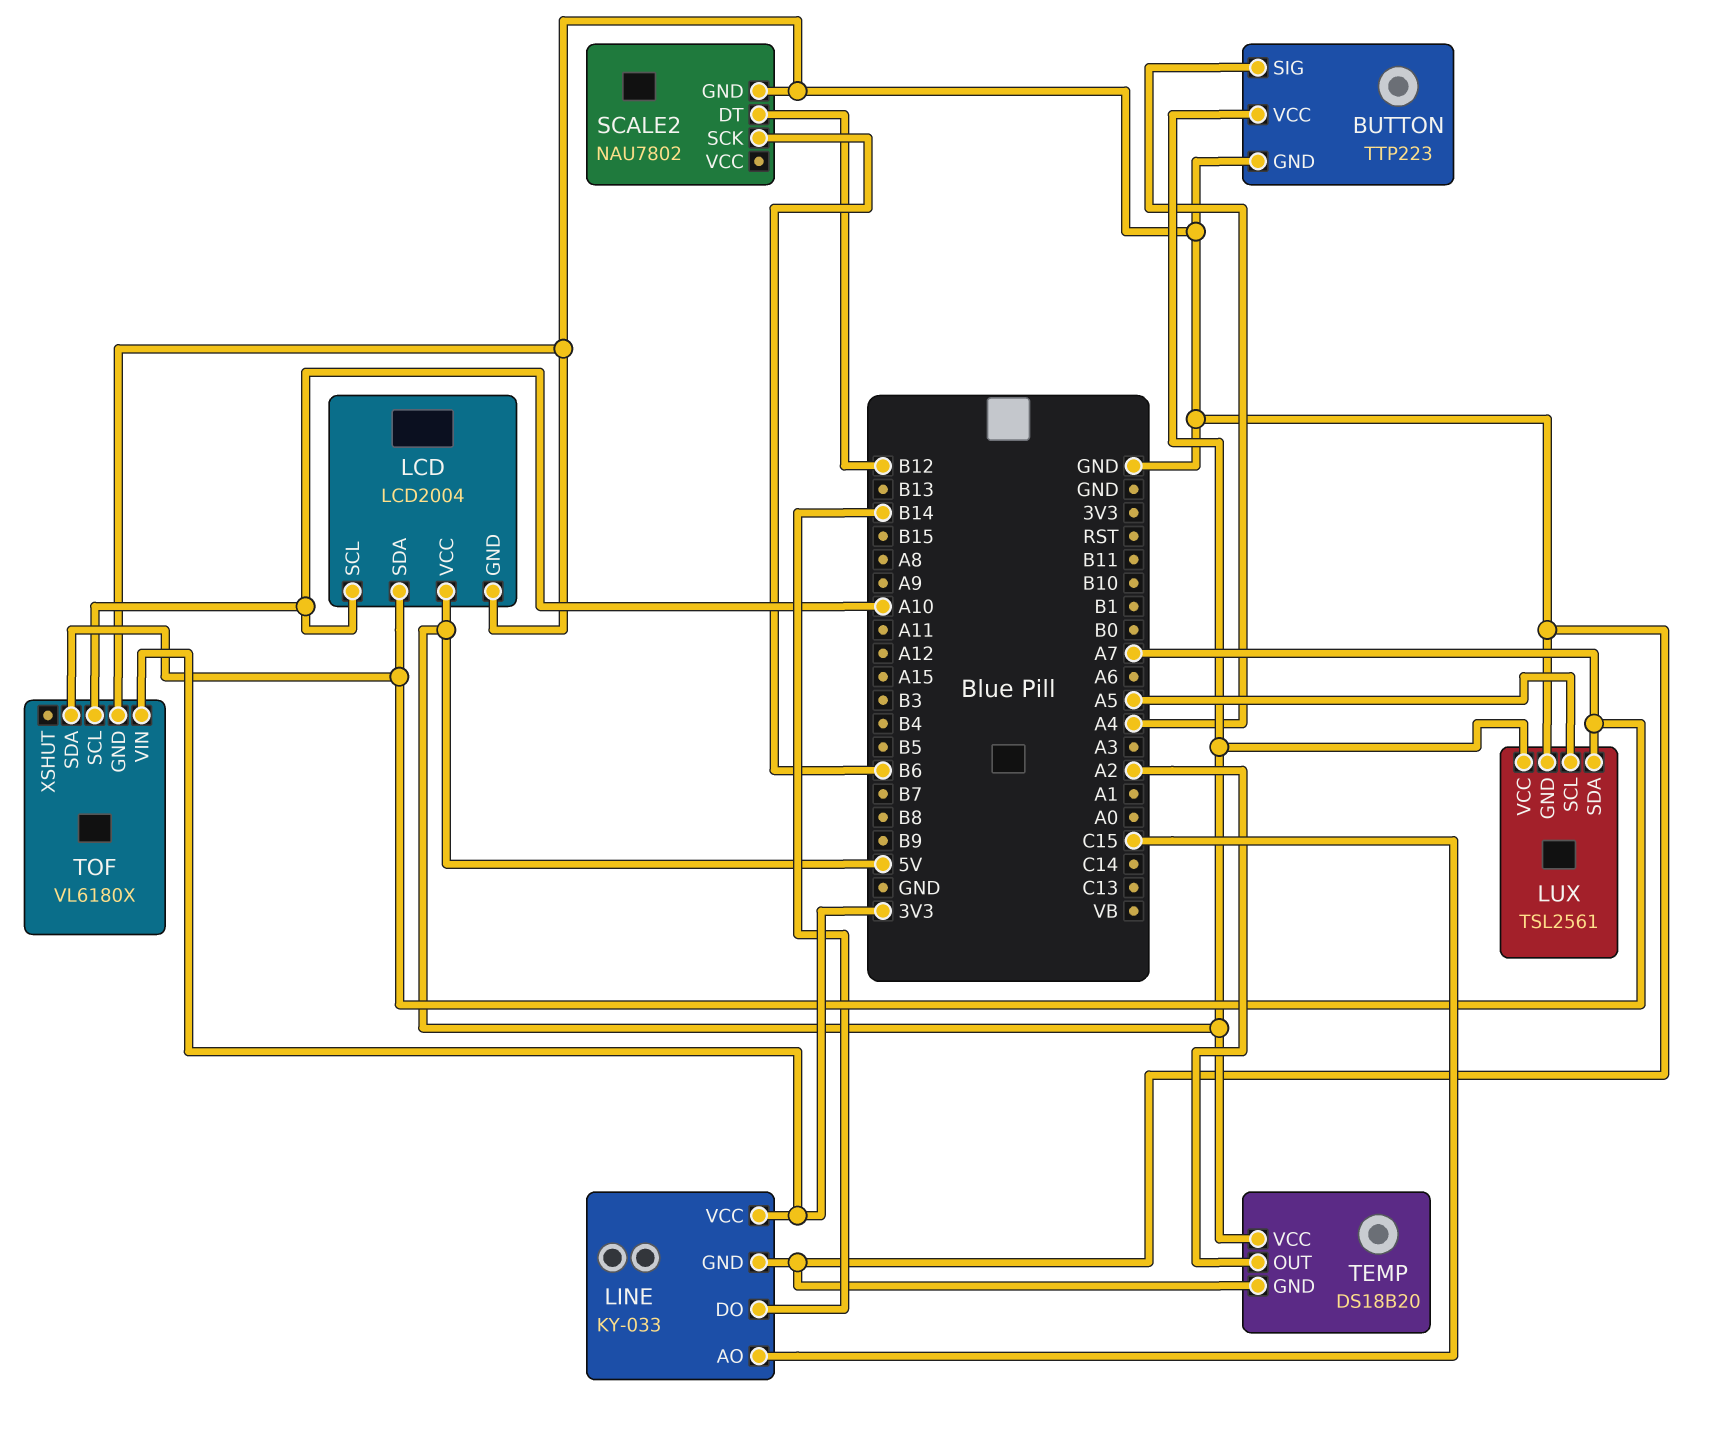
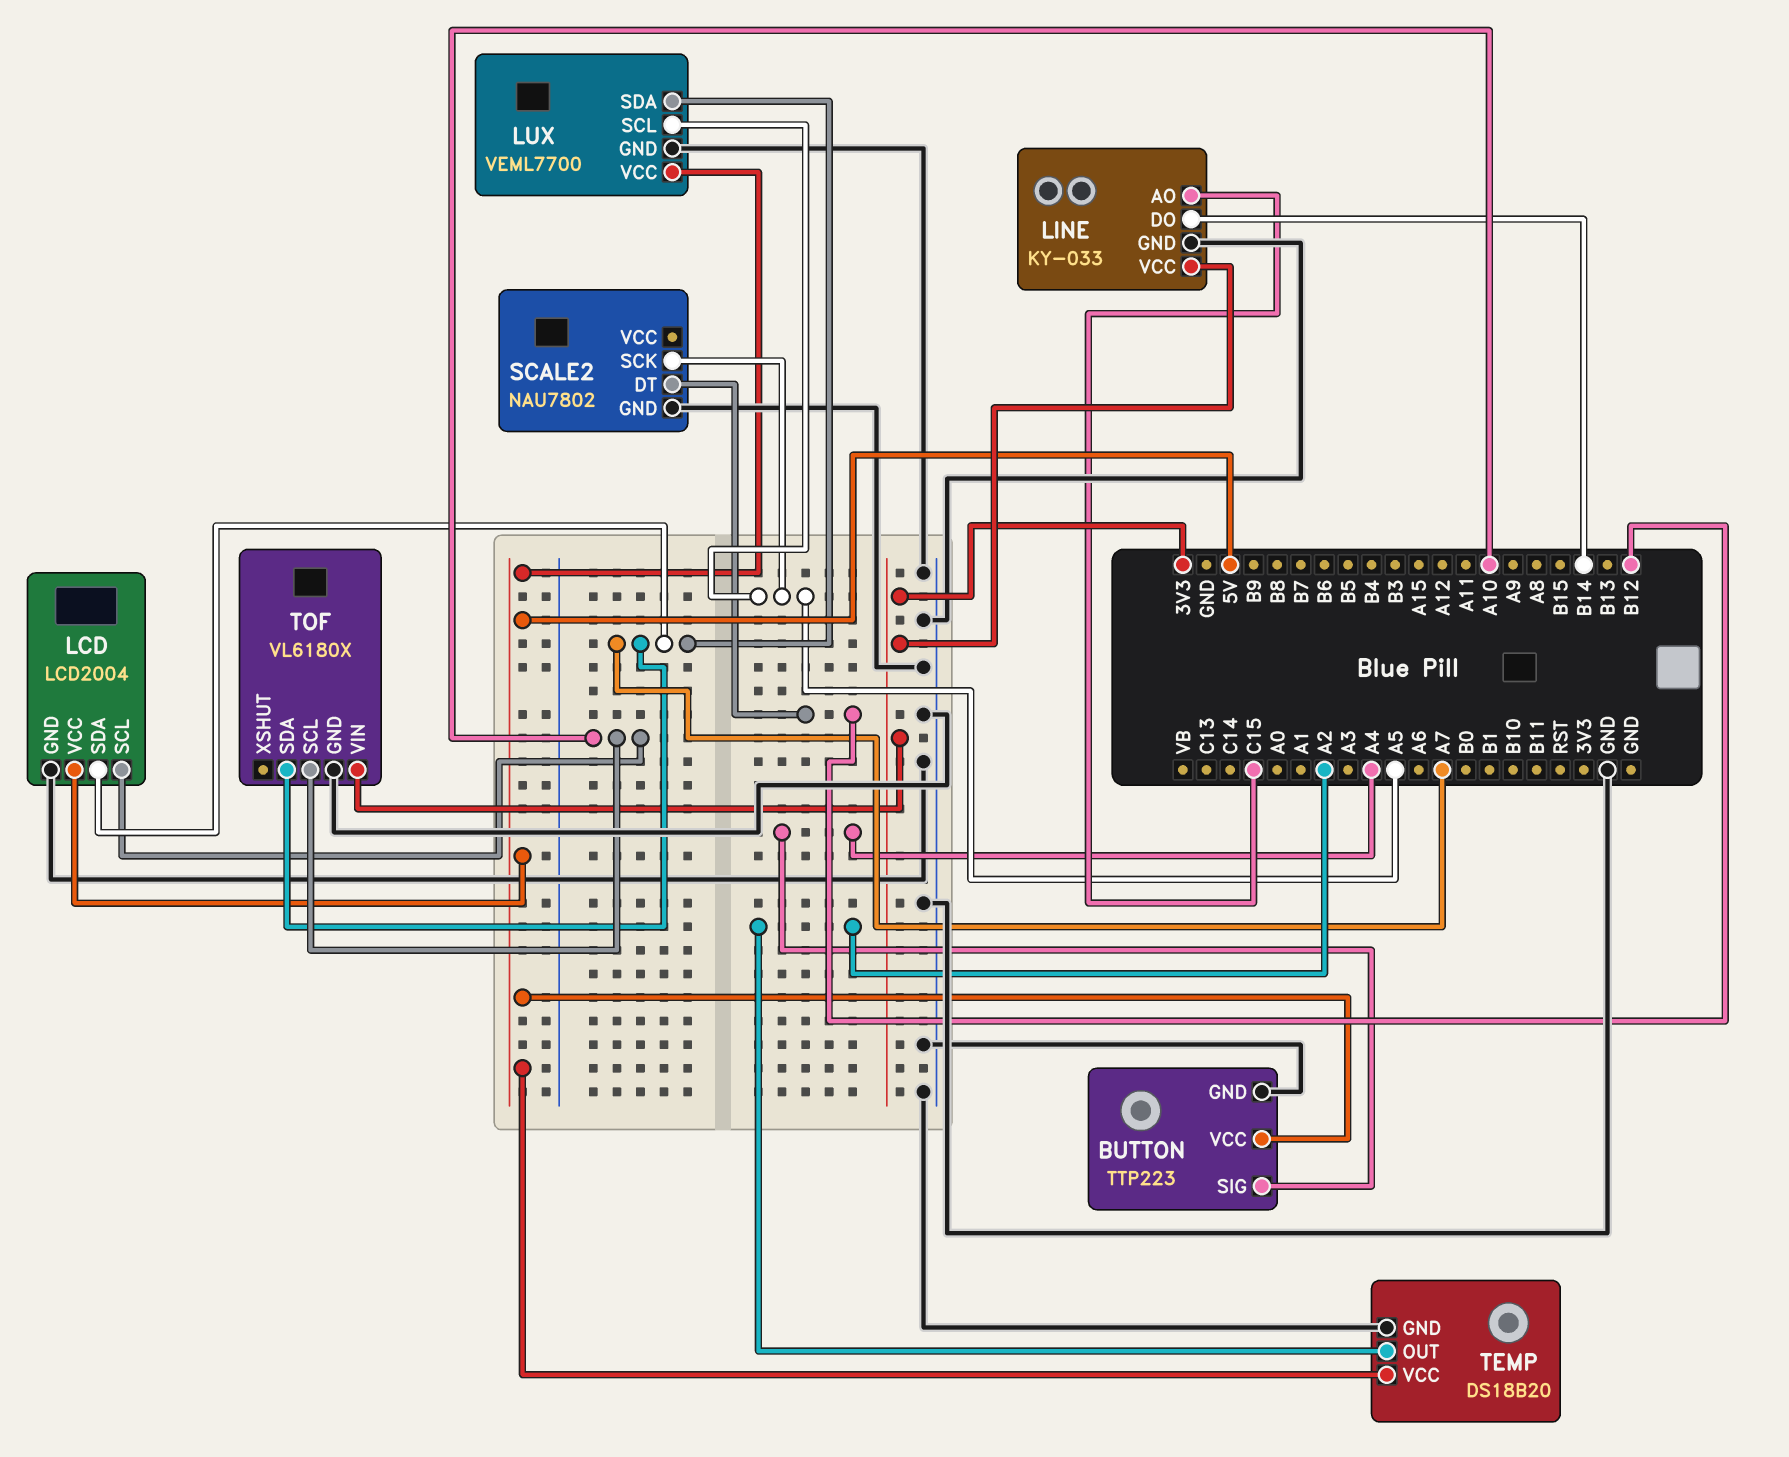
LUX: TSL2561 -> VEML7700
SCALE2 pin SCK: B6 -> A5

